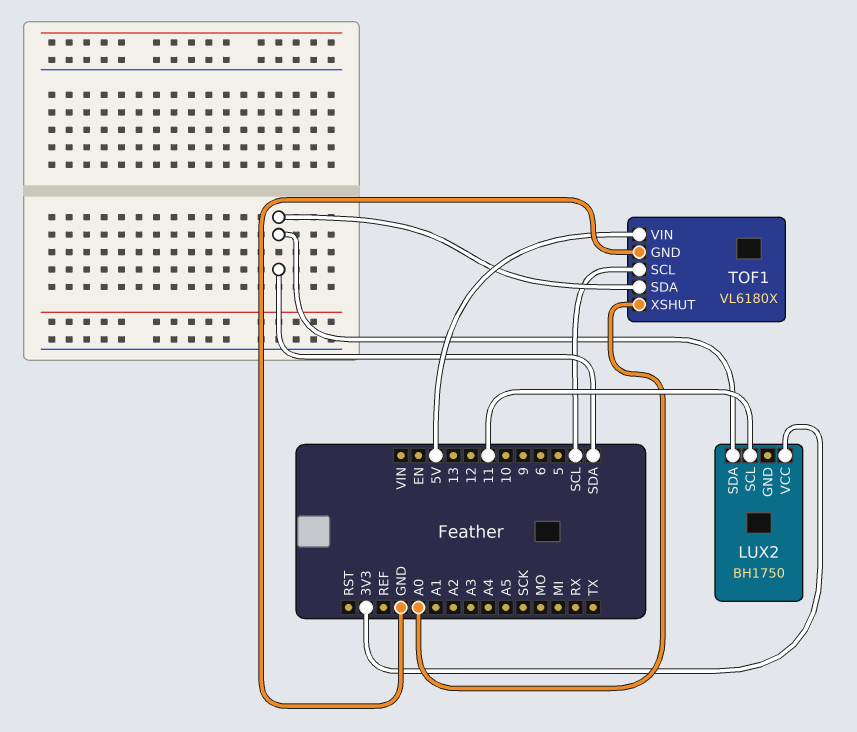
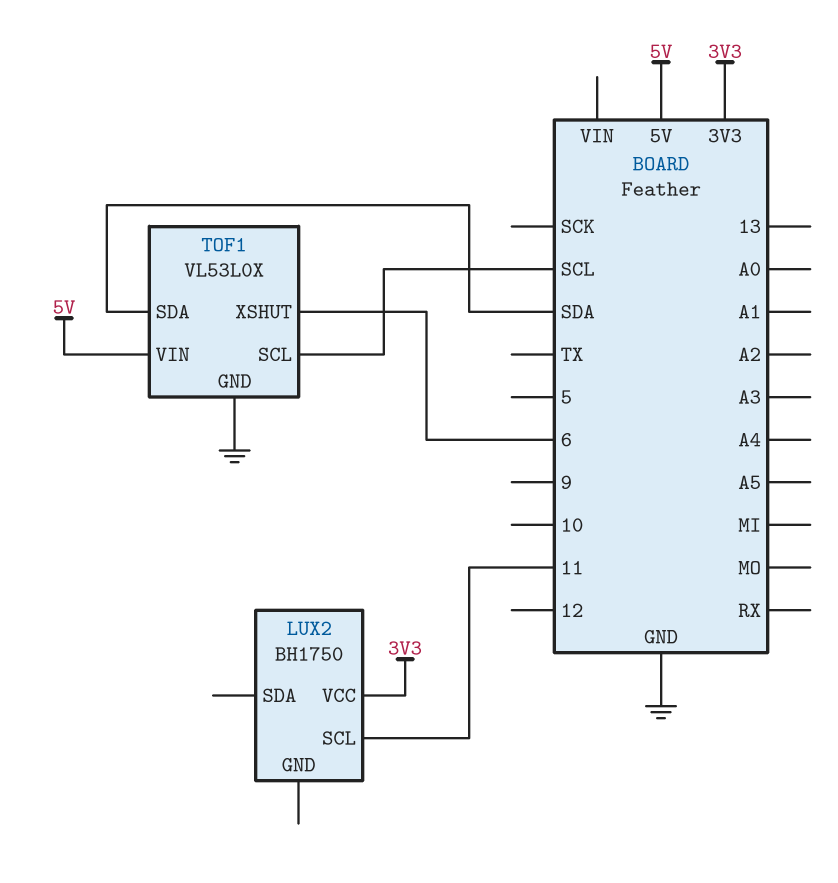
LUX2 pin SDA: SDA -> none
TOF1: VL6180X -> VL53L0X
TOF1 pin XSHUT: A0 -> 6

